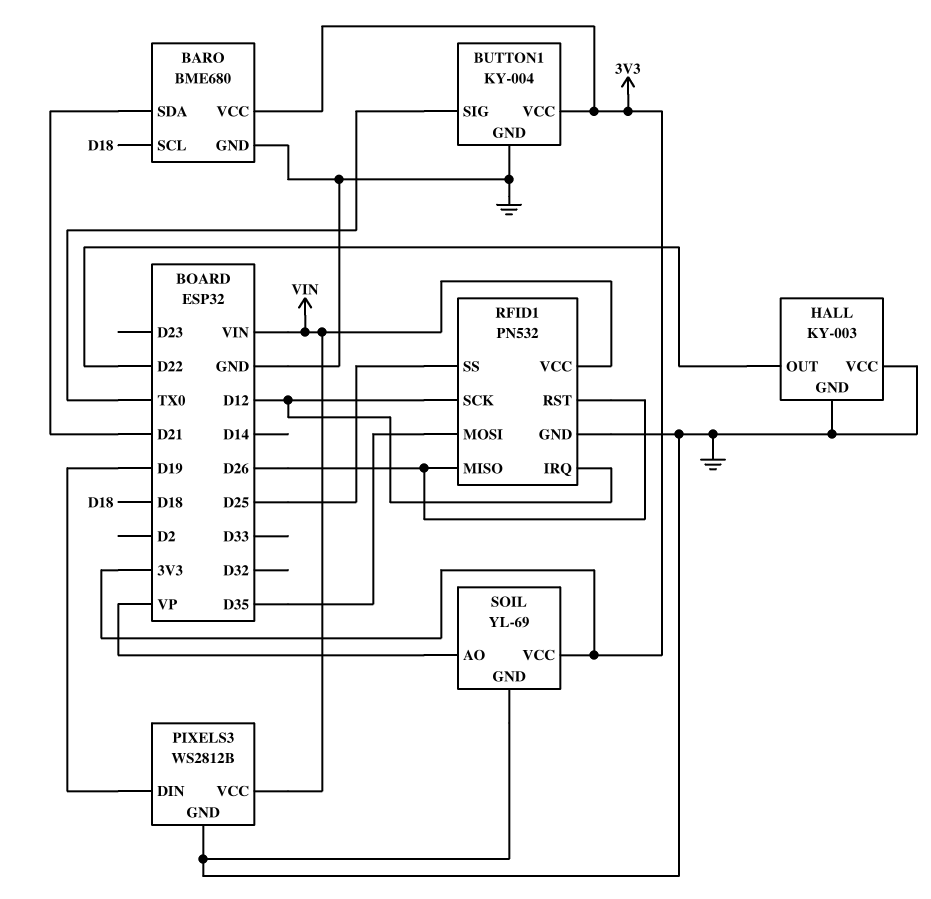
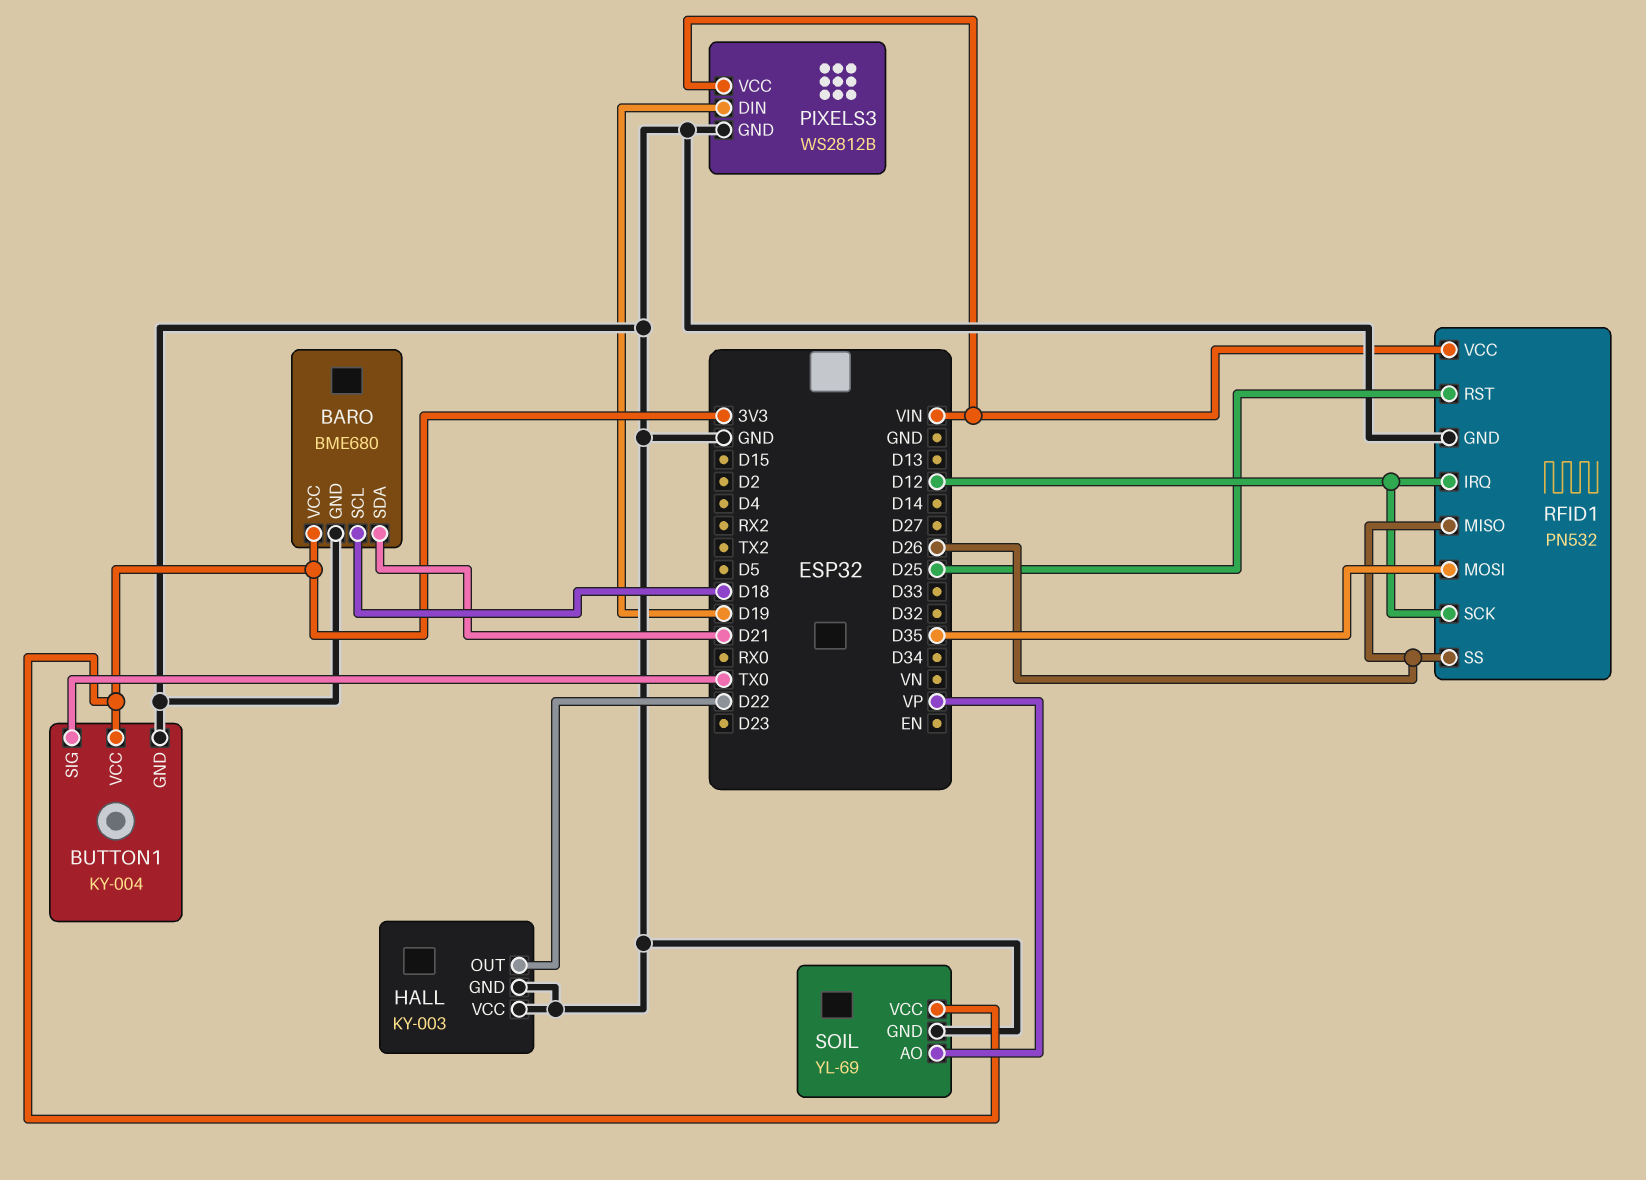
RFID1 pin RST: D26 -> D25
RFID1 pin SS: D25 -> D26

